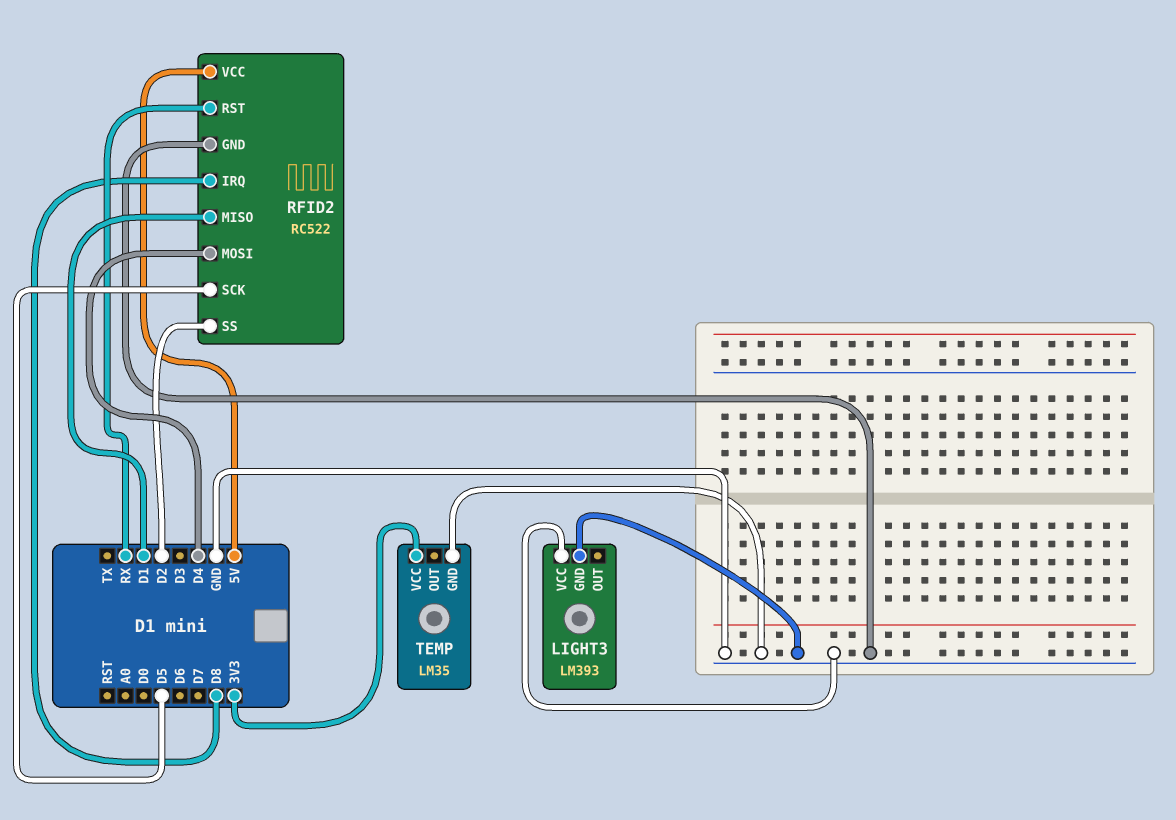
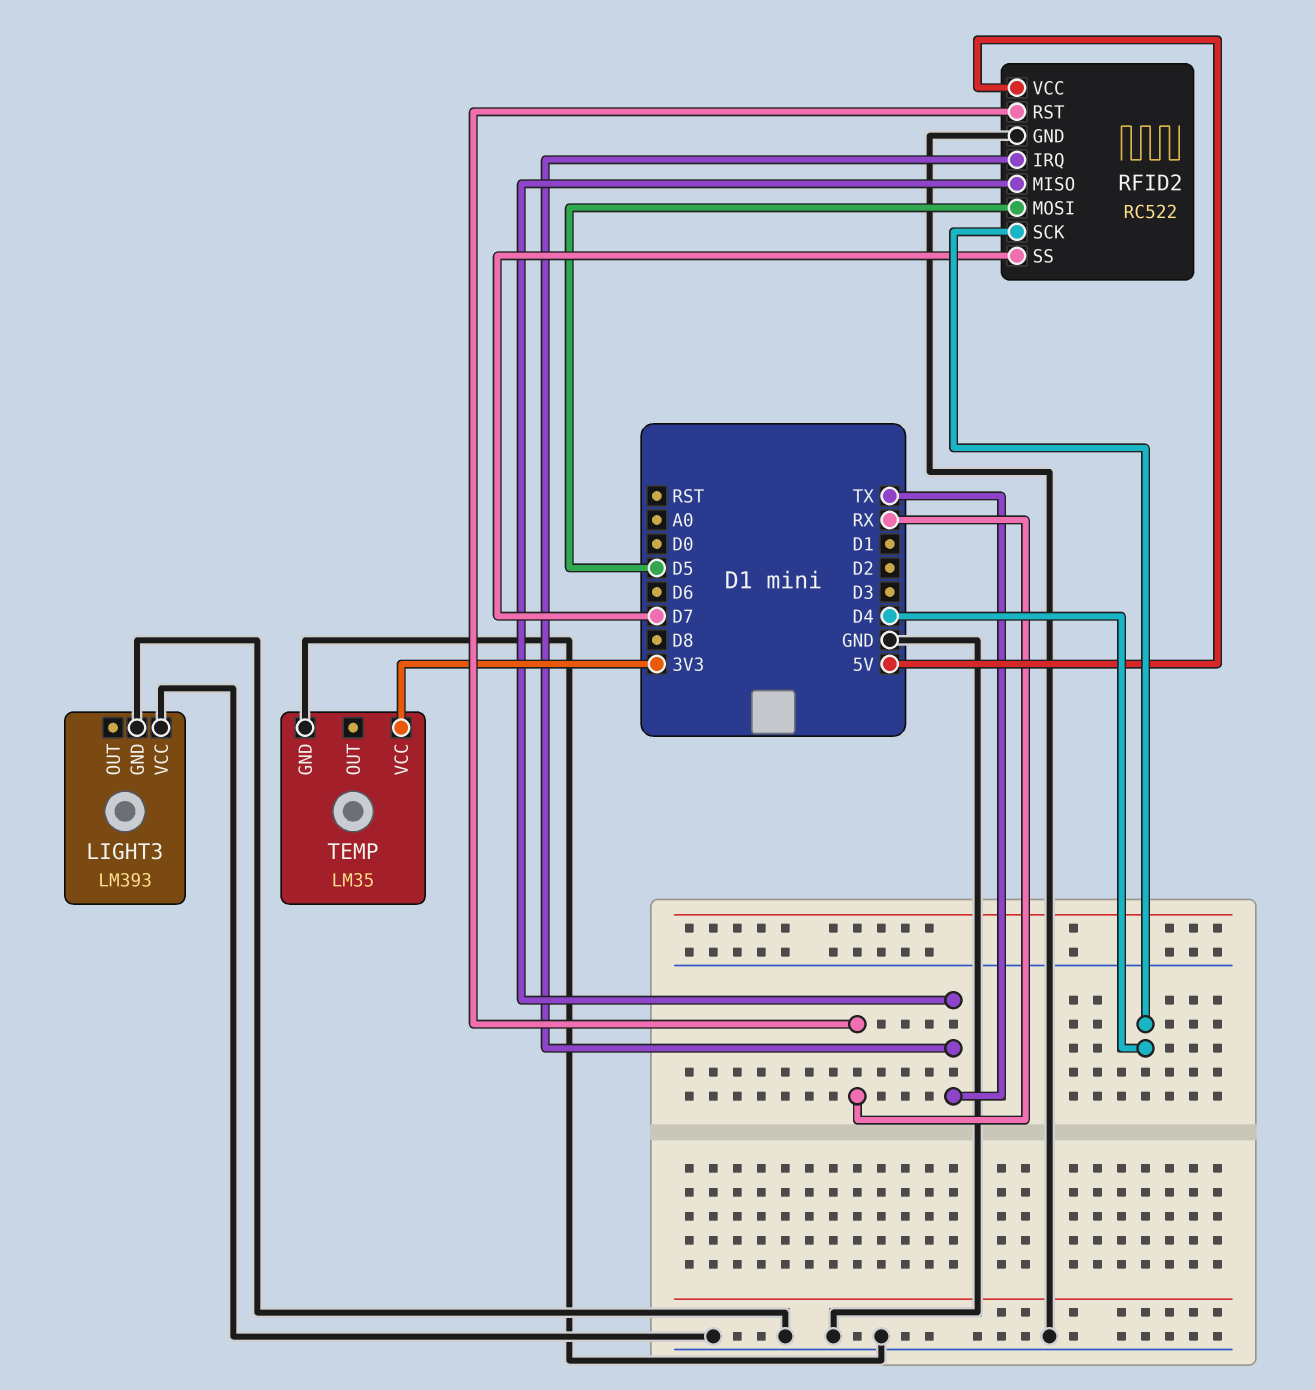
RFID2 pin IRQ: D8 -> TX
RFID2 pin MISO: D1 -> TX
RFID2 pin MOSI: D4 -> D5
RFID2 pin SCK: D5 -> D4
RFID2 pin SS: D2 -> D7

